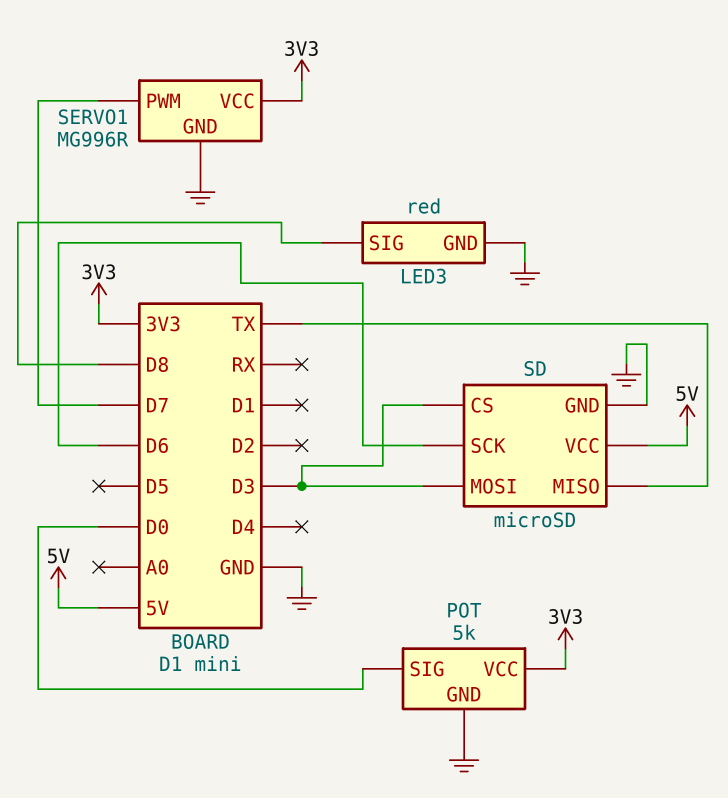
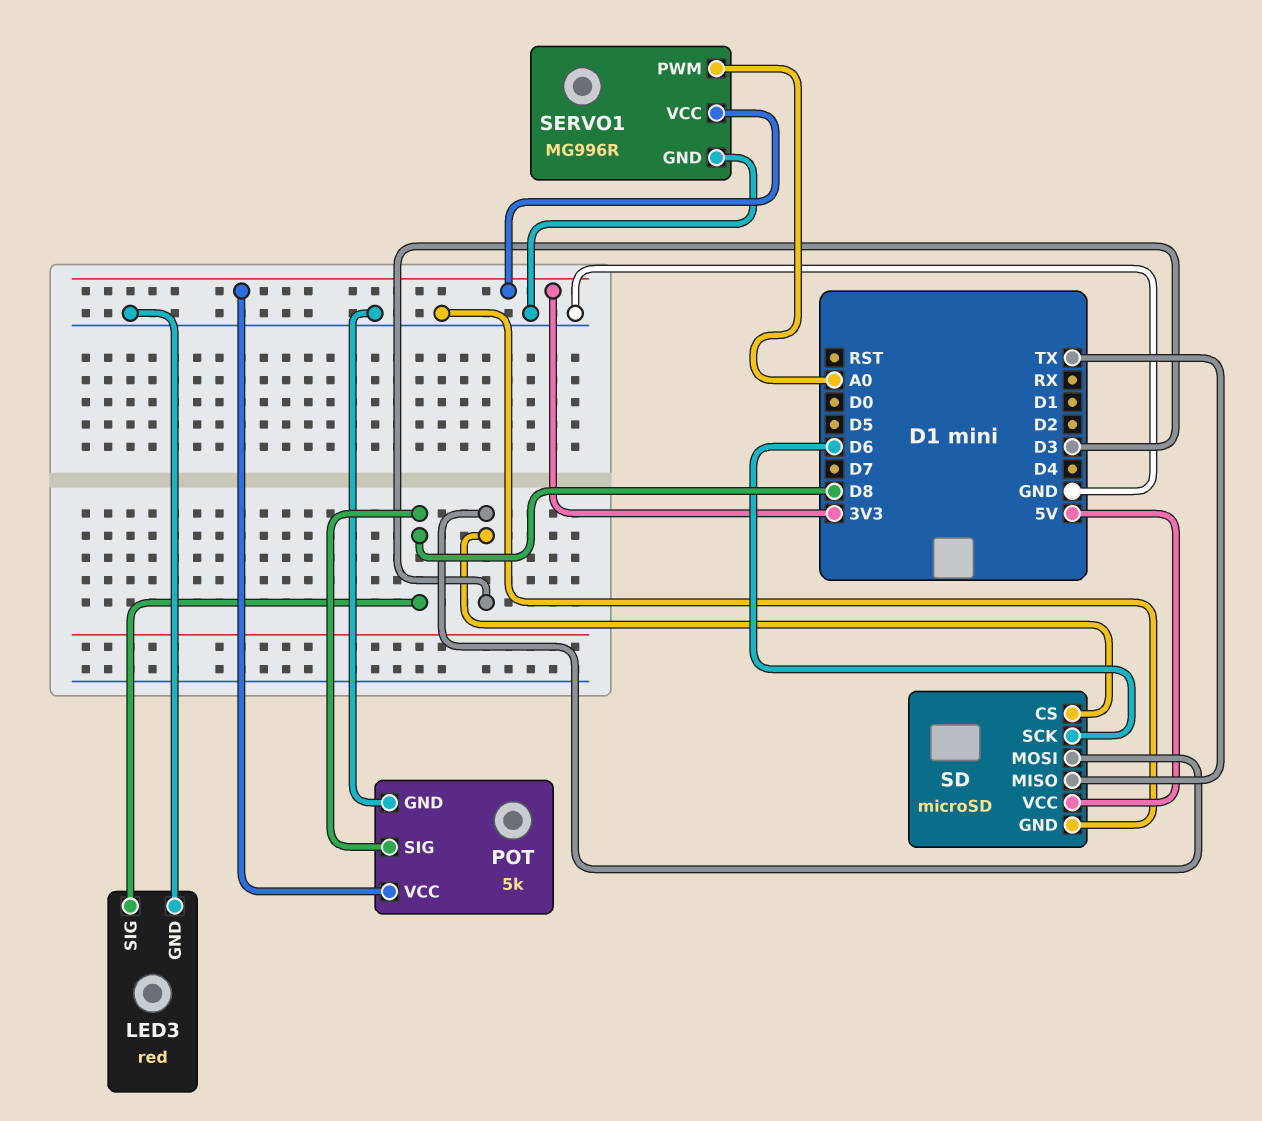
POT pin SIG: D0 -> D8
SERVO1 pin PWM: D7 -> A0

